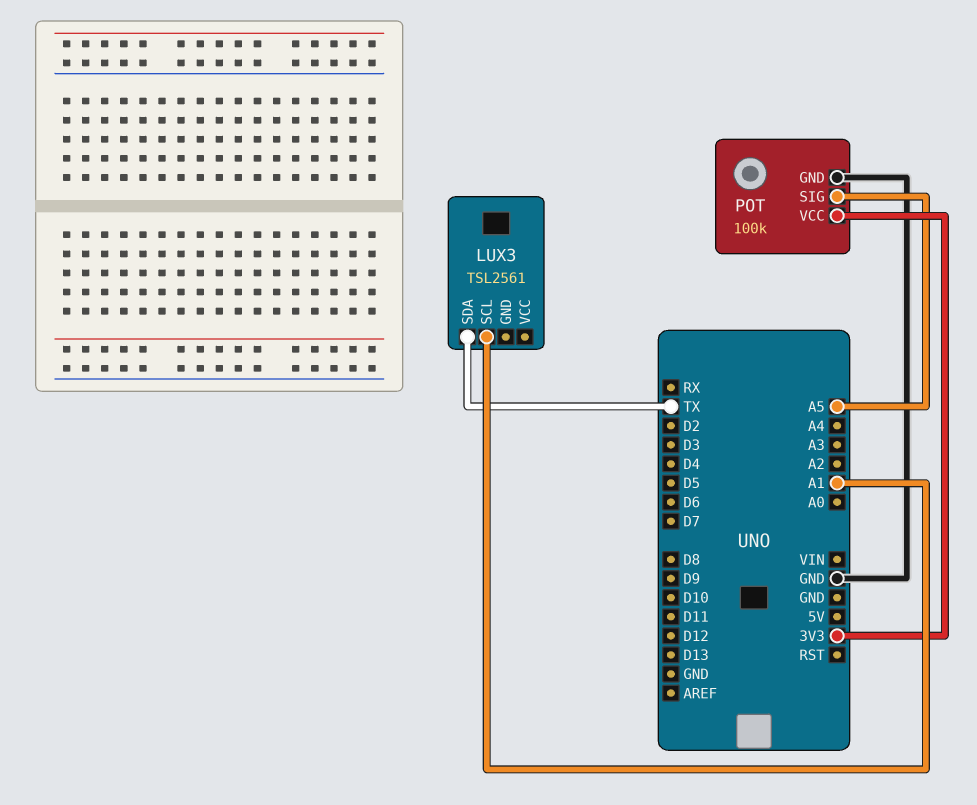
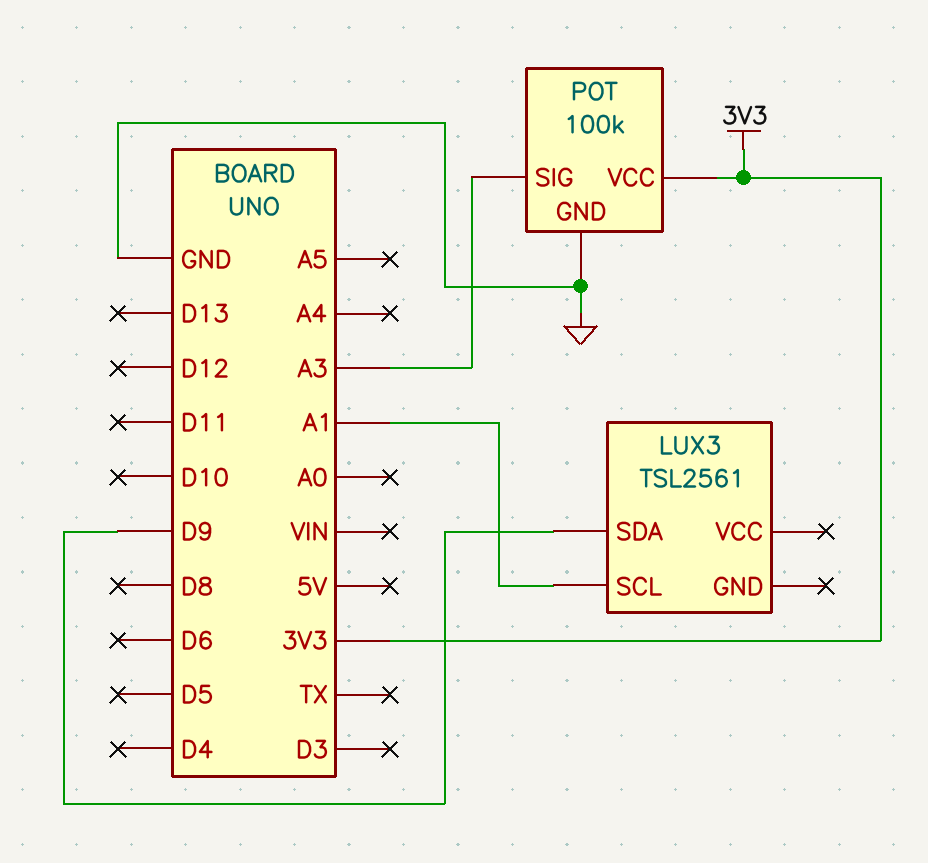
LUX3 pin SDA: TX -> D9
POT pin SIG: A5 -> A3

